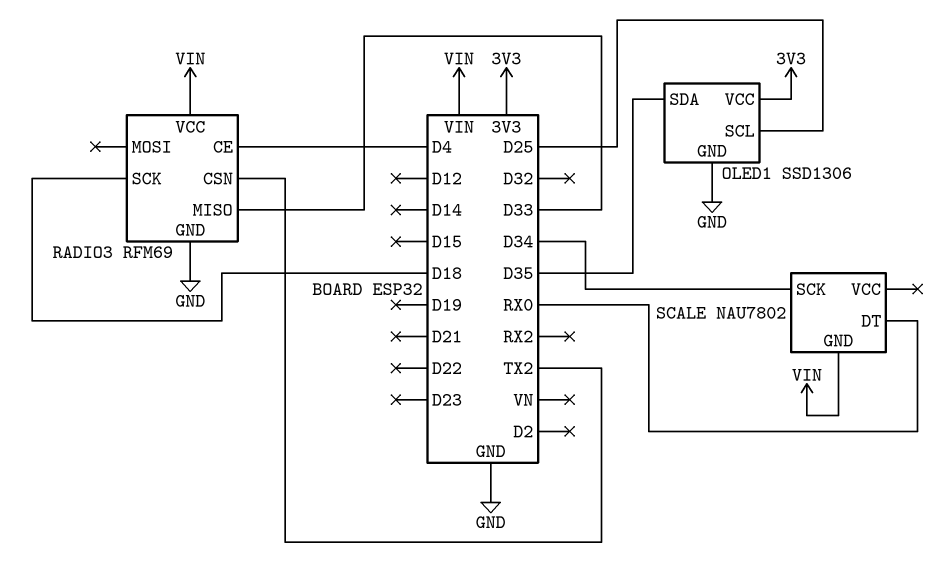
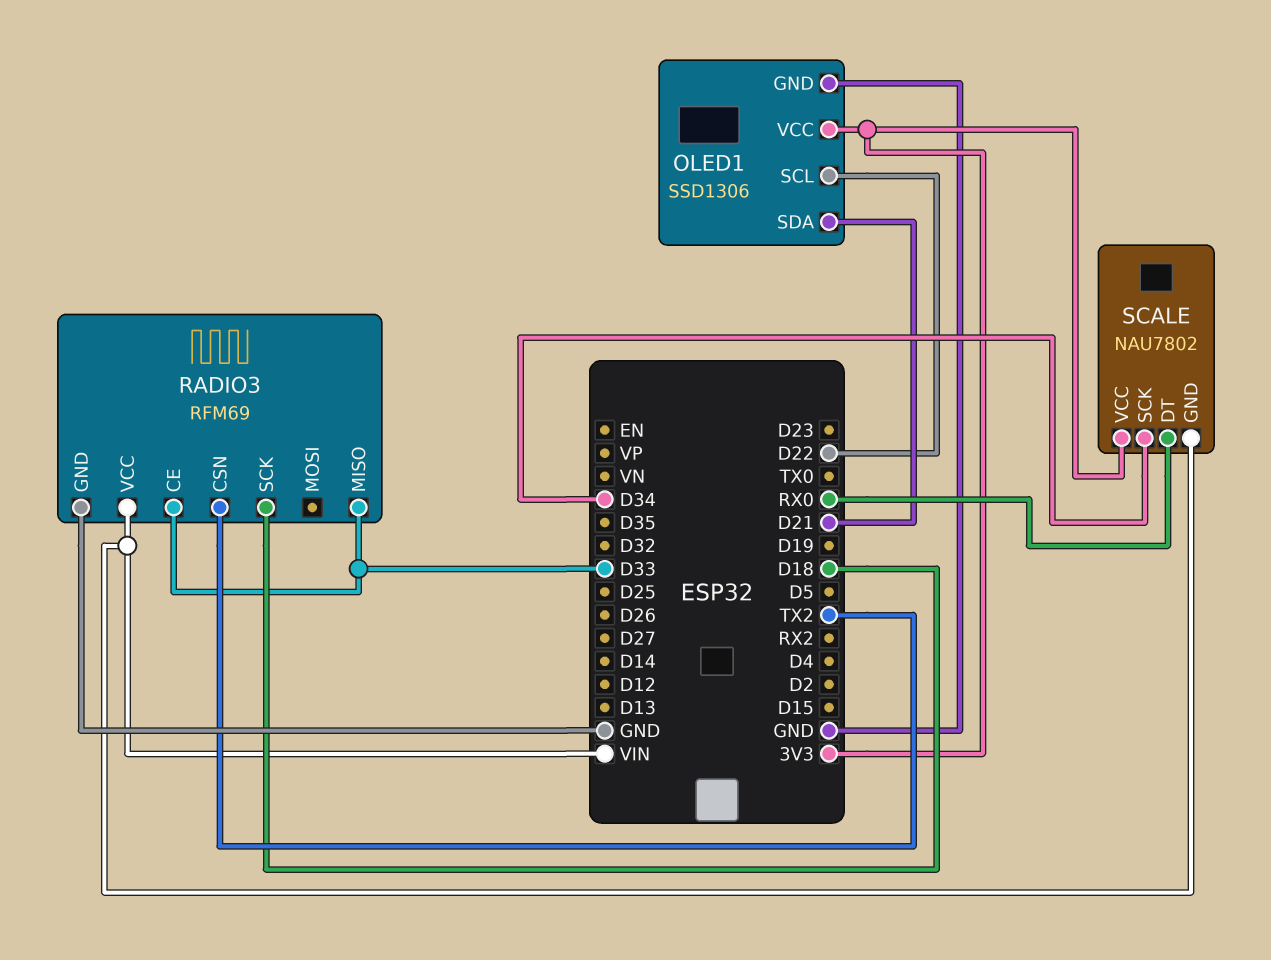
OLED1 pin SCL: D25 -> D22
OLED1 pin SDA: D35 -> D21
RADIO3 pin CE: D4 -> D33
SCALE pin VCC: none -> 3V3

